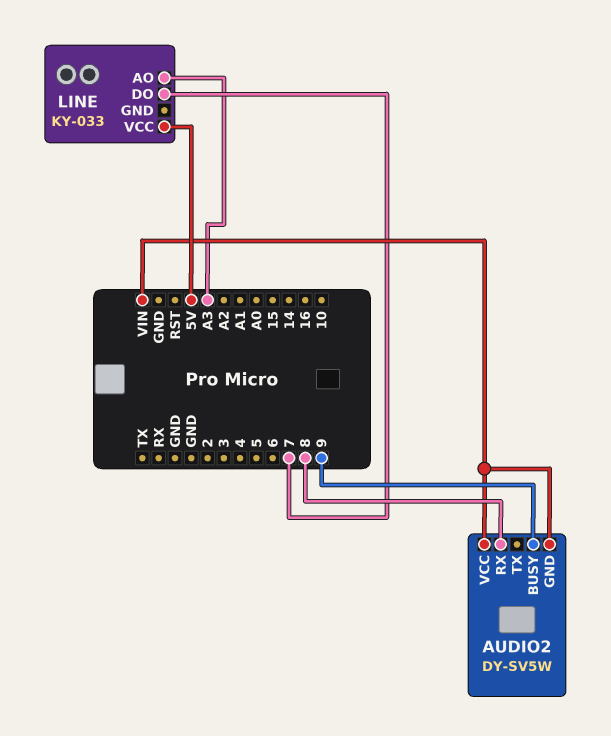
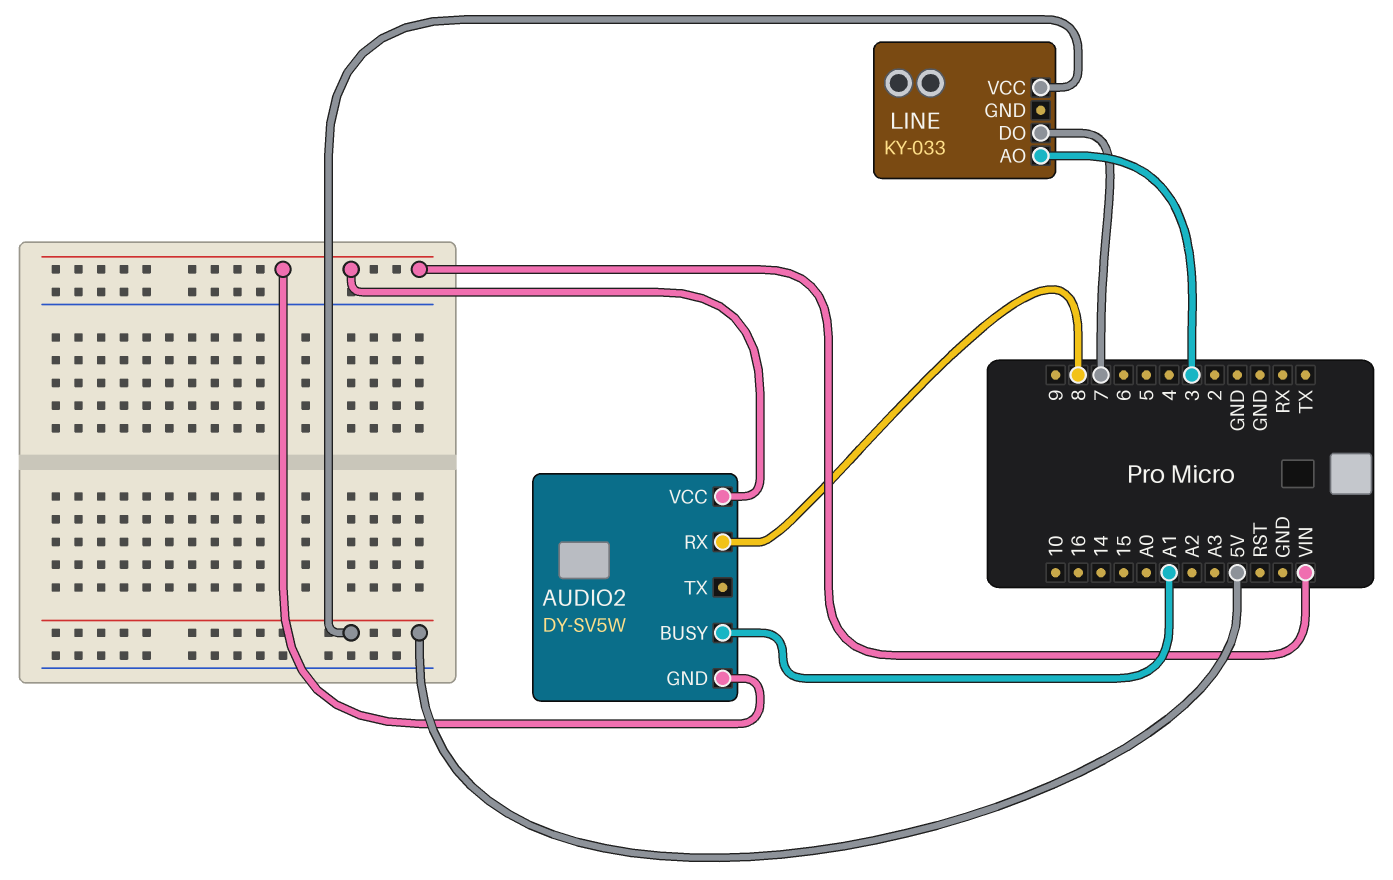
AUDIO2 pin BUSY: 9 -> A1
LINE pin AO: A3 -> 3

